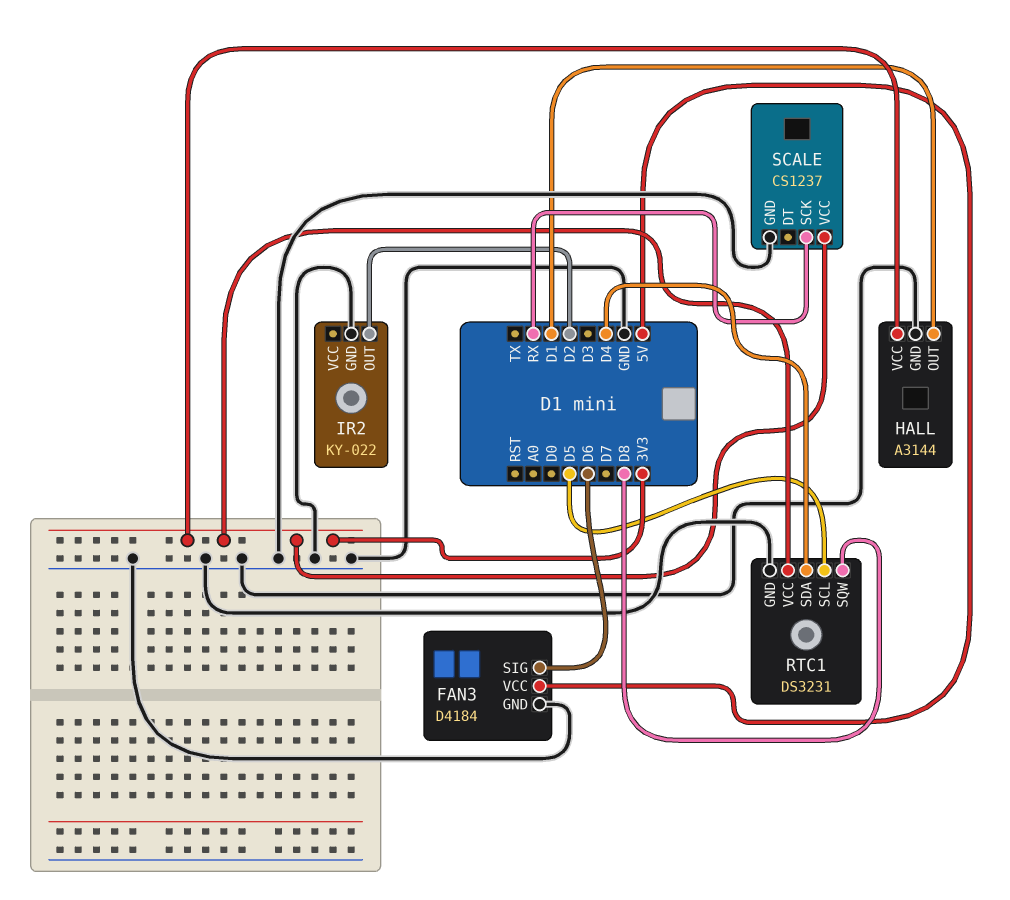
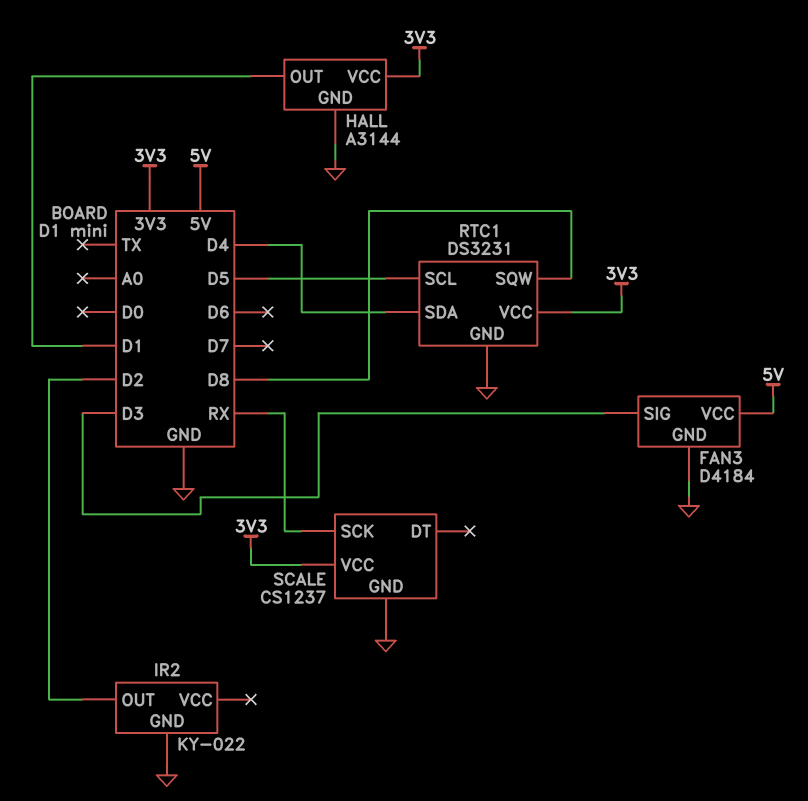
FAN3 pin SIG: D6 -> D3

